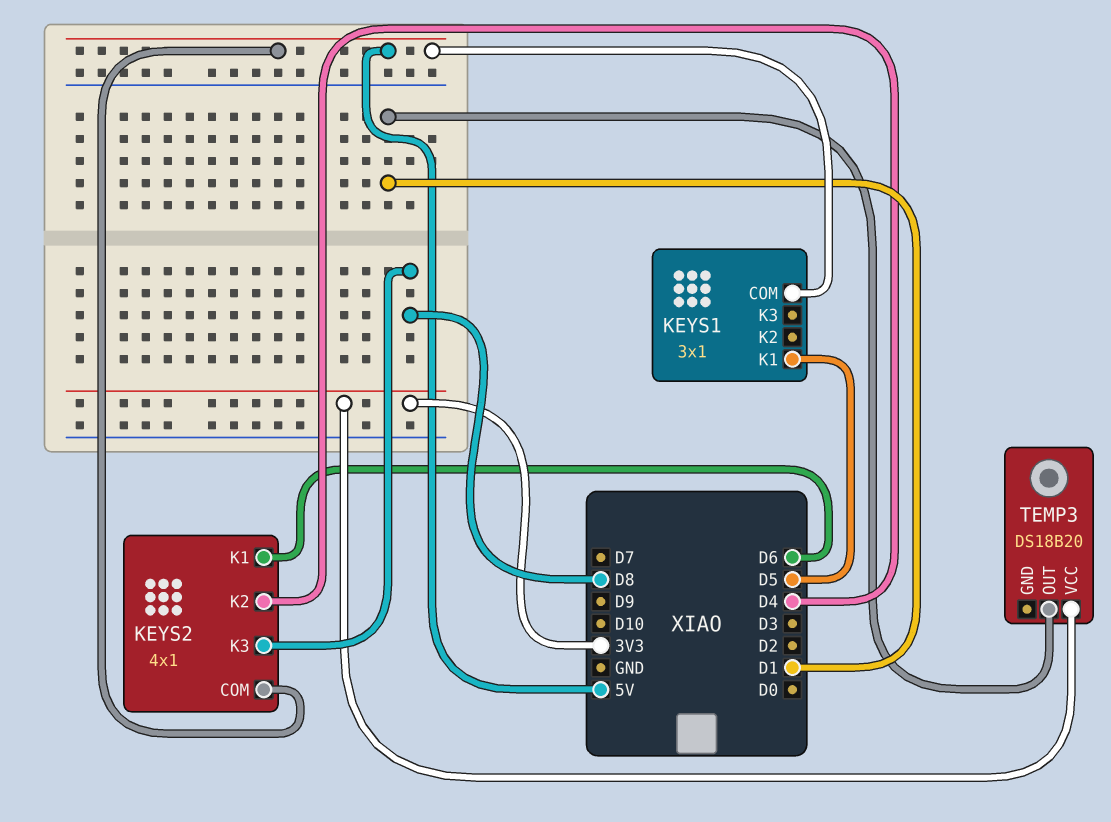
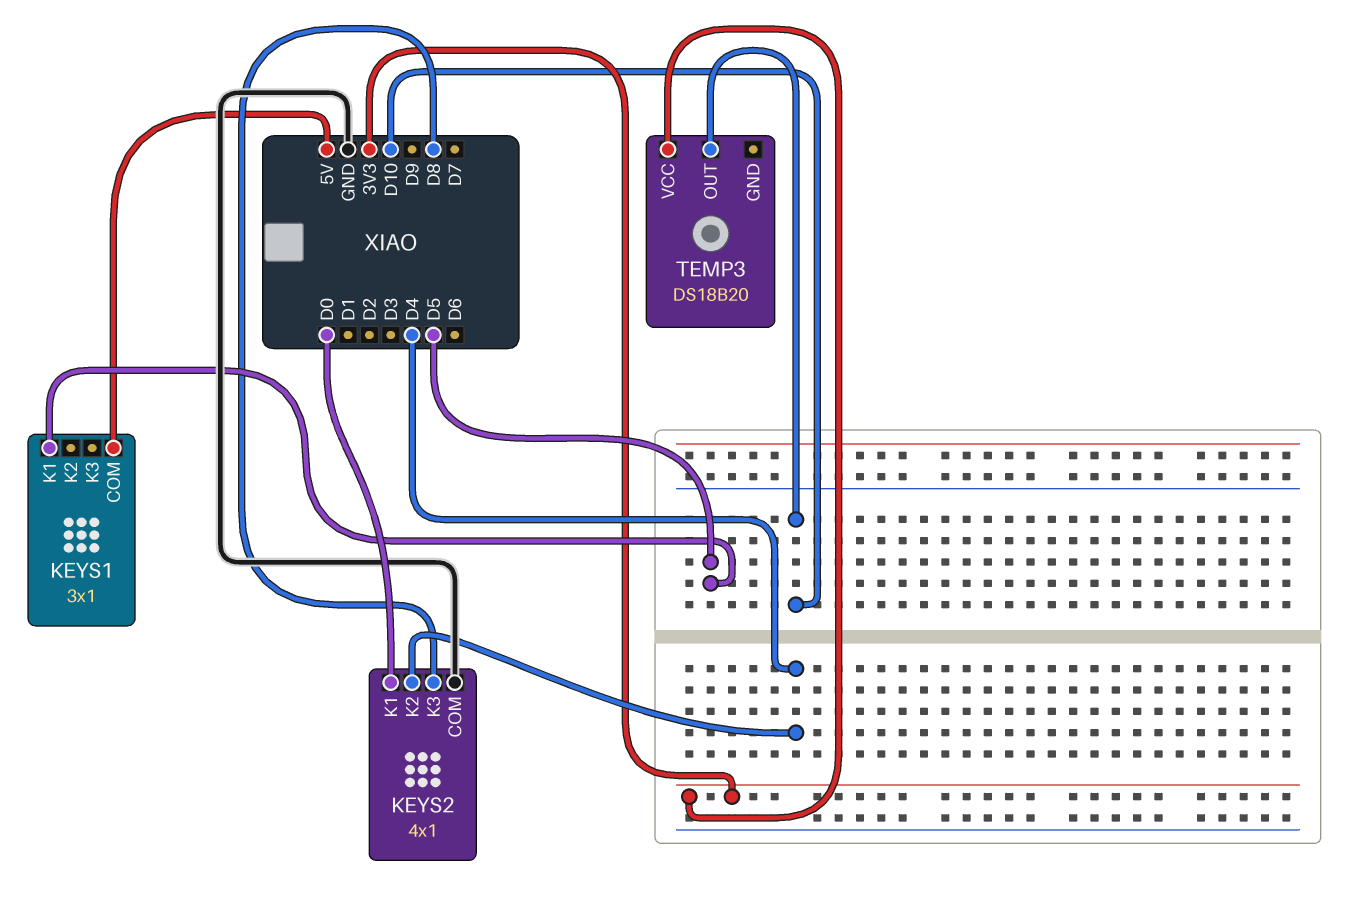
KEYS2 pin COM: 5V -> GND
KEYS2 pin K1: D6 -> D0
TEMP3 pin OUT: D1 -> D10

